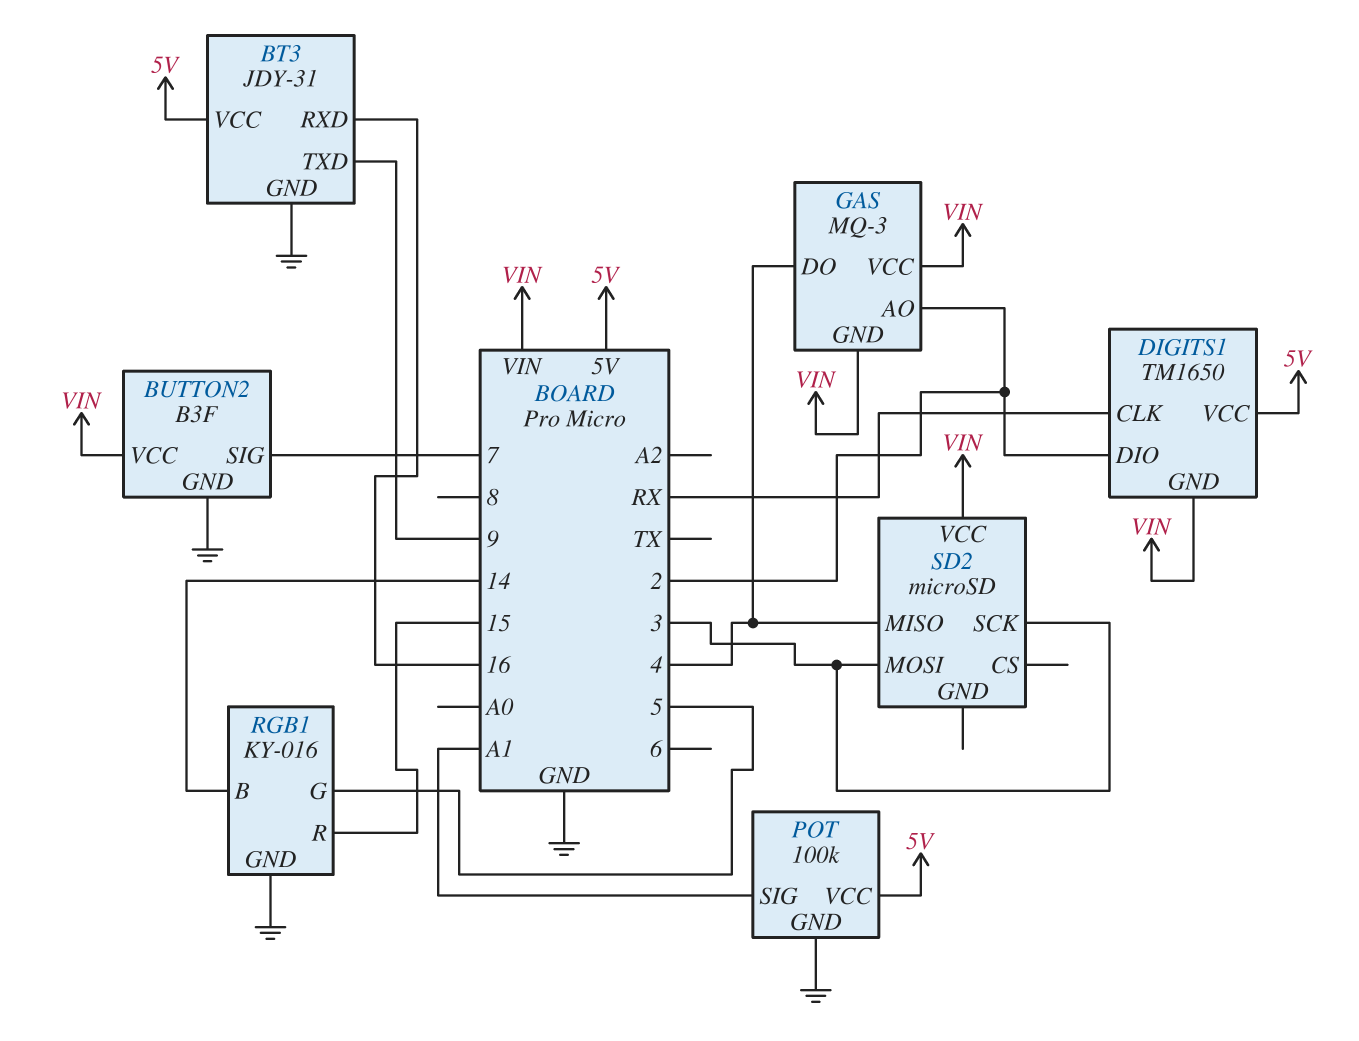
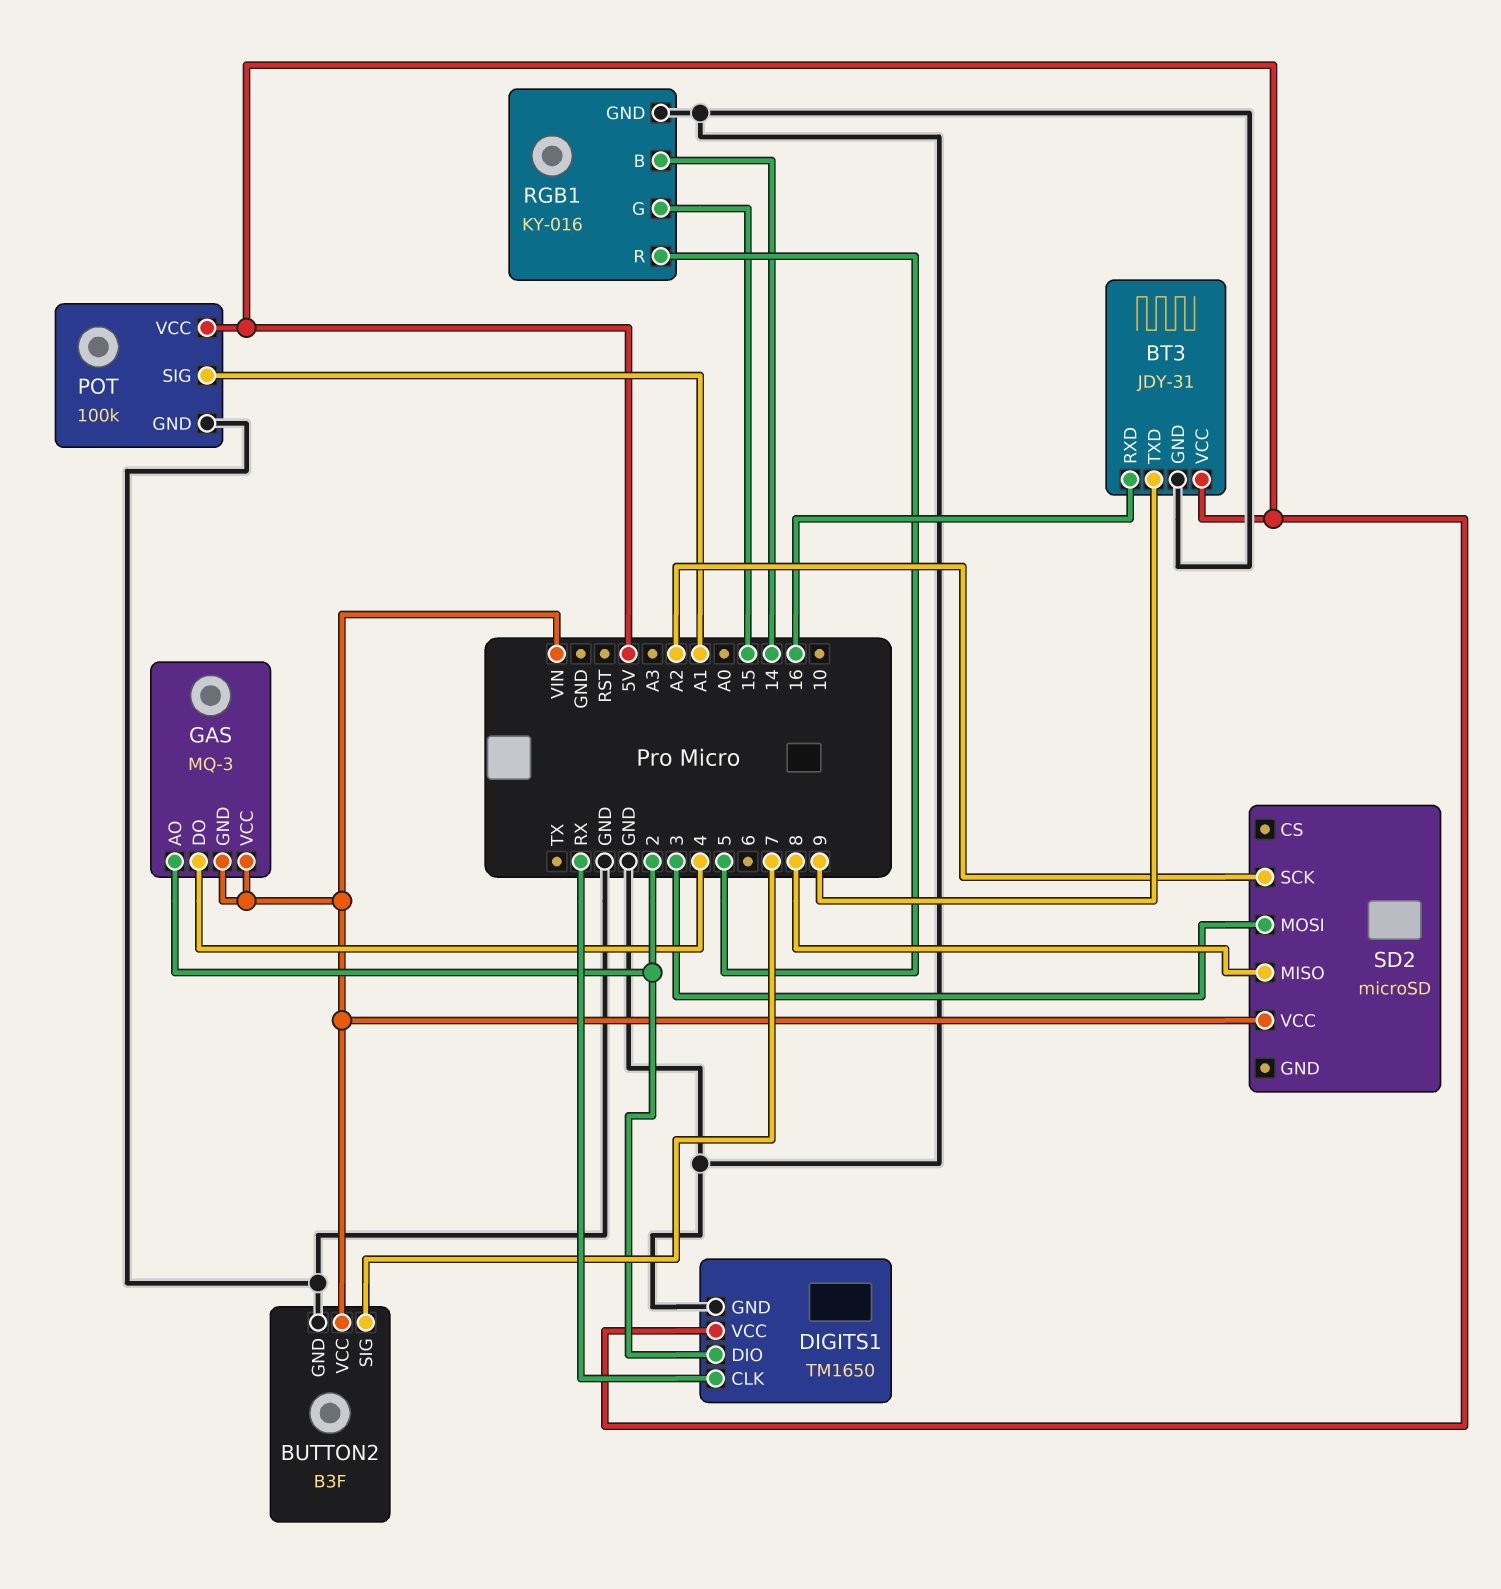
DIGITS1 pin GND: VIN -> GND
RGB1 pin G: 5 -> 15
RGB1 pin R: 15 -> 5
SD2 pin MISO: 4 -> 8
SD2 pin SCK: 3 -> A2

